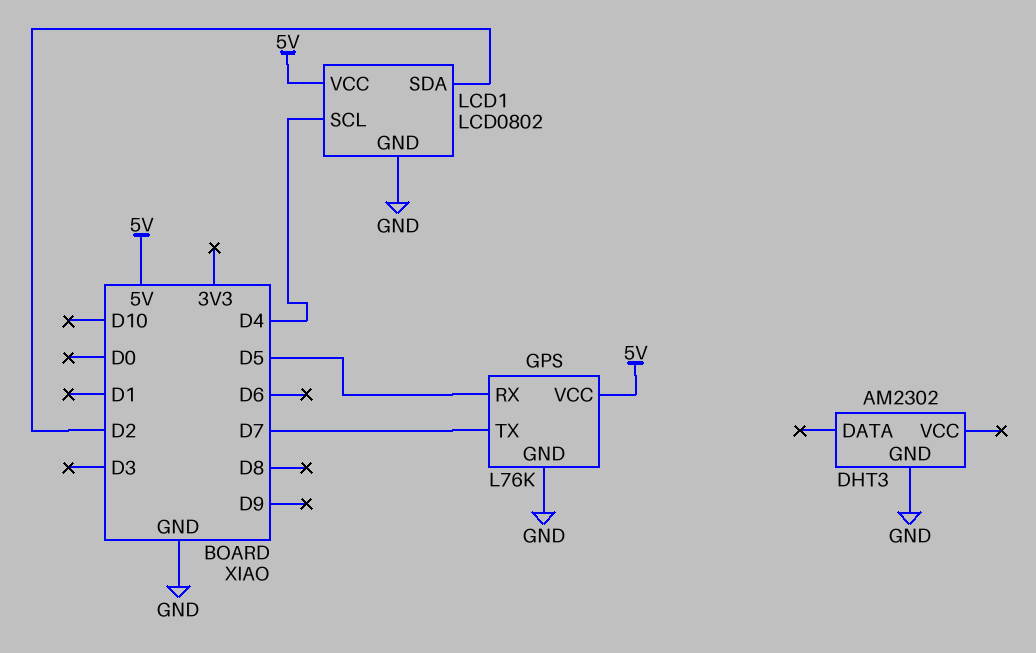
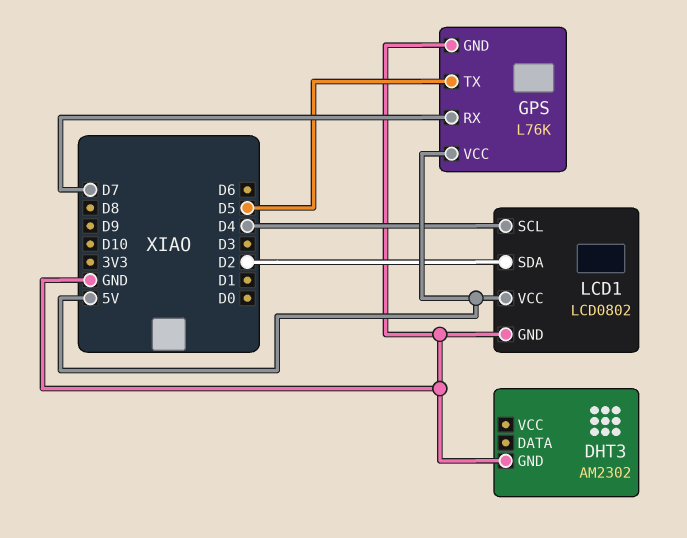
GPS pin RX: D5 -> D7
GPS pin TX: D7 -> D5

